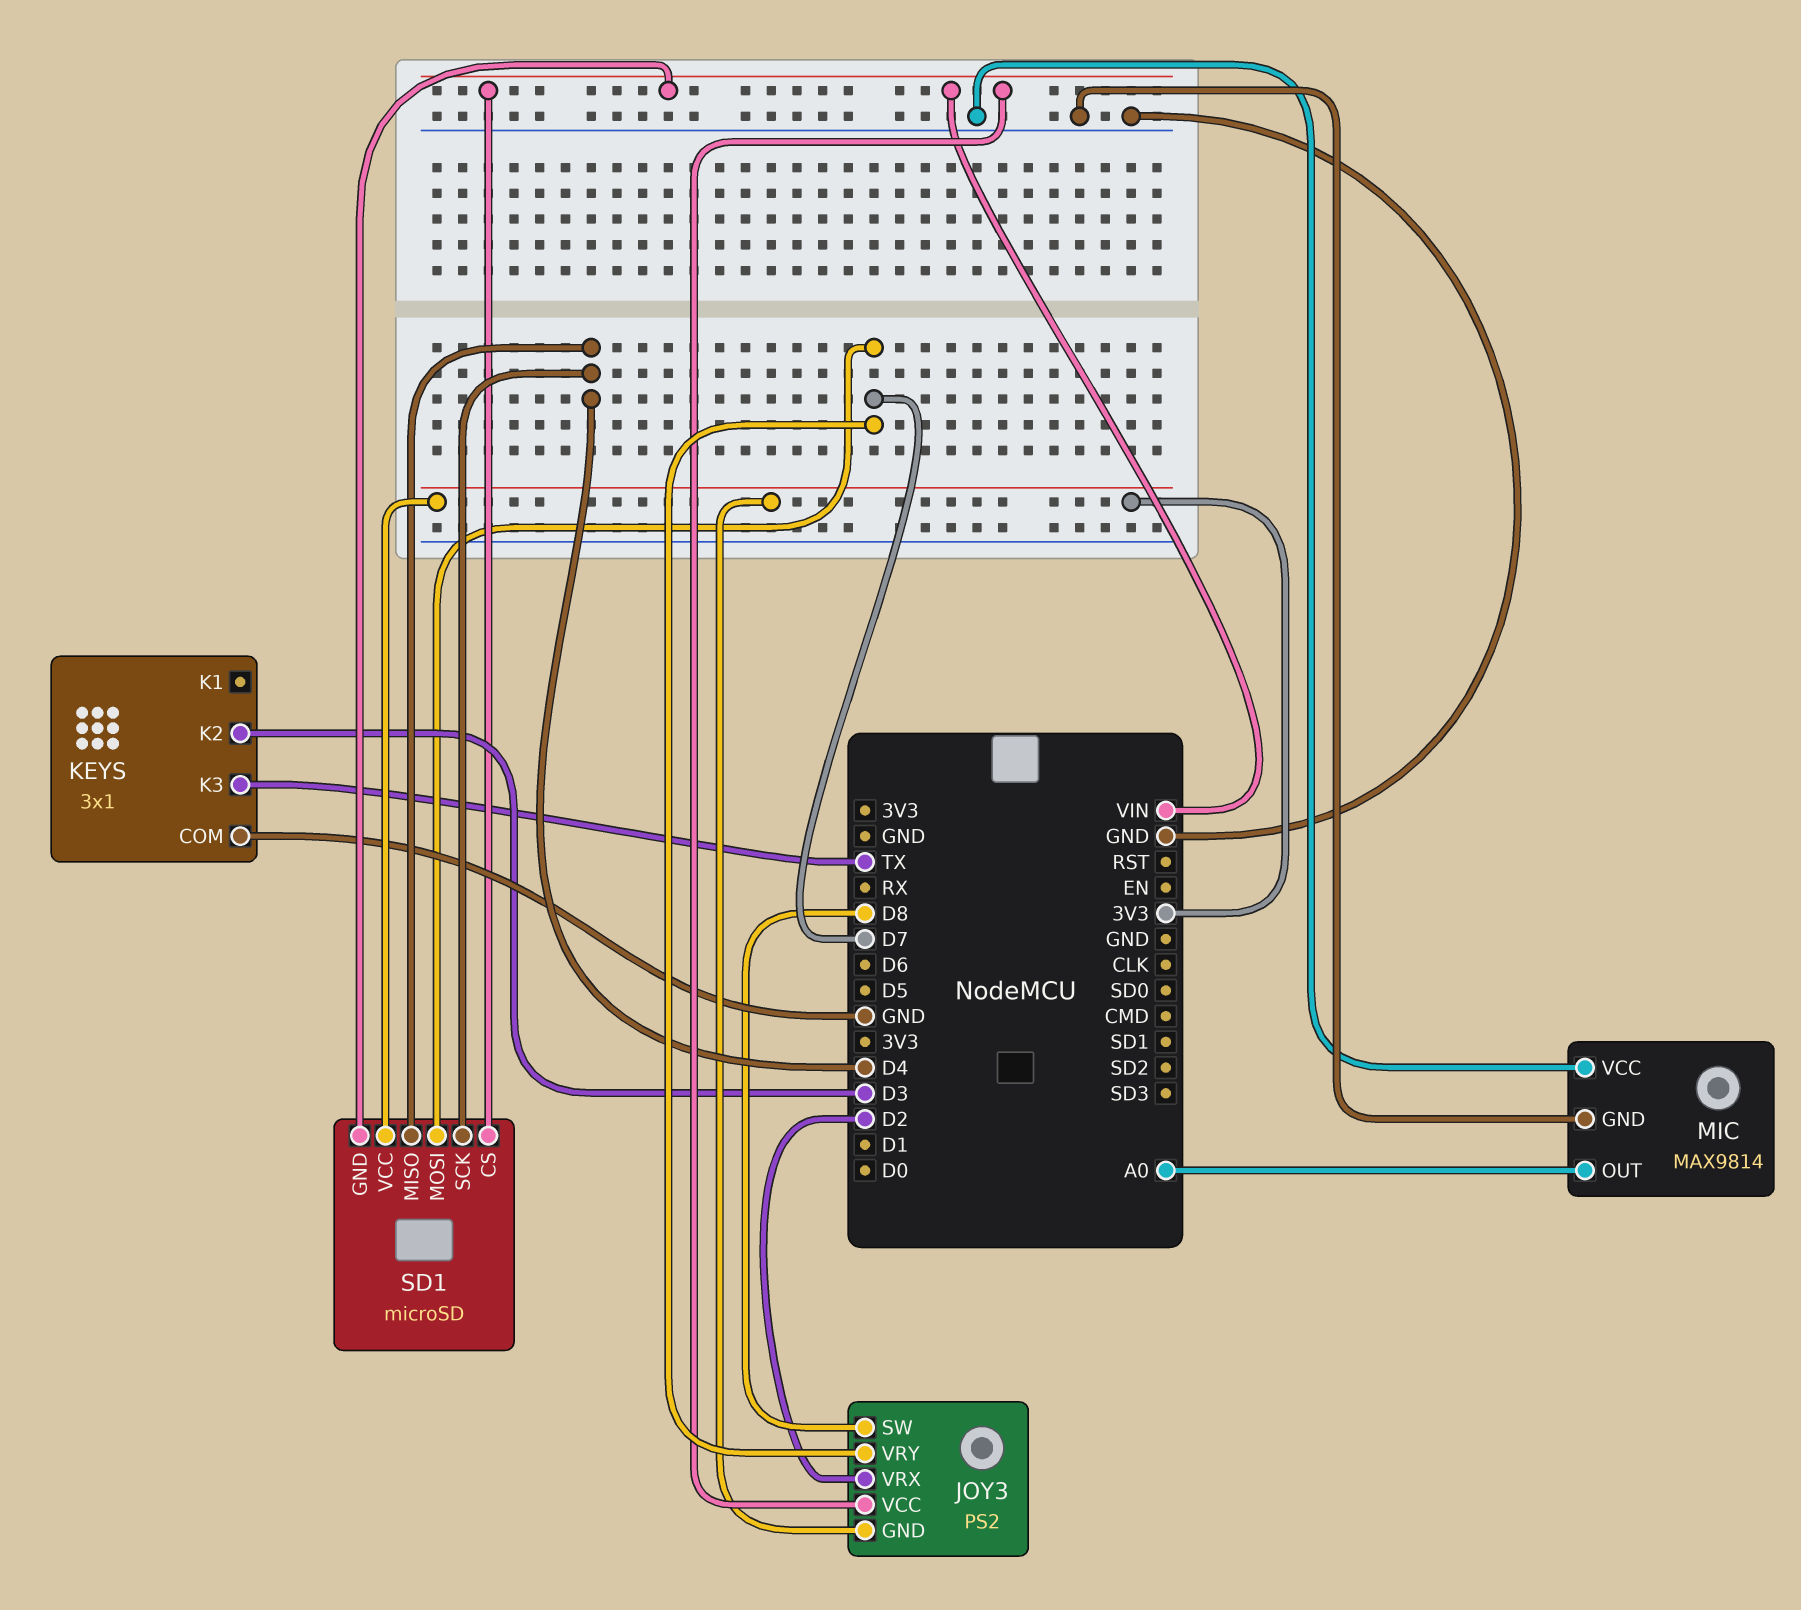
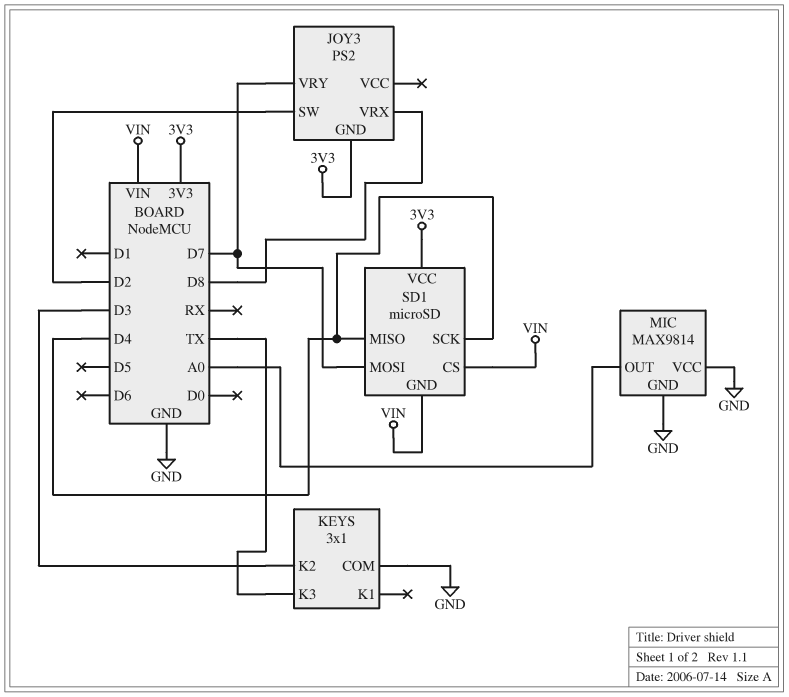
JOY3 pin SW: D8 -> D2
JOY3 pin VCC: VIN -> none
JOY3 pin VRX: D2 -> D8

